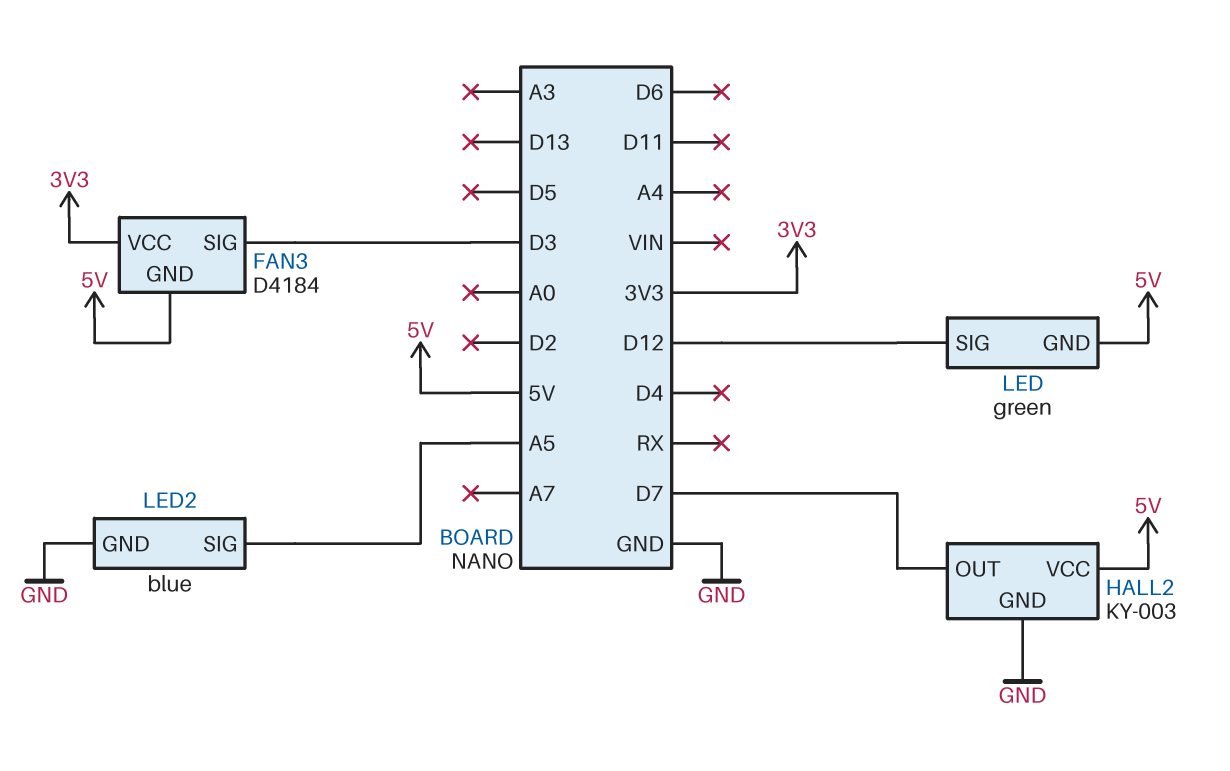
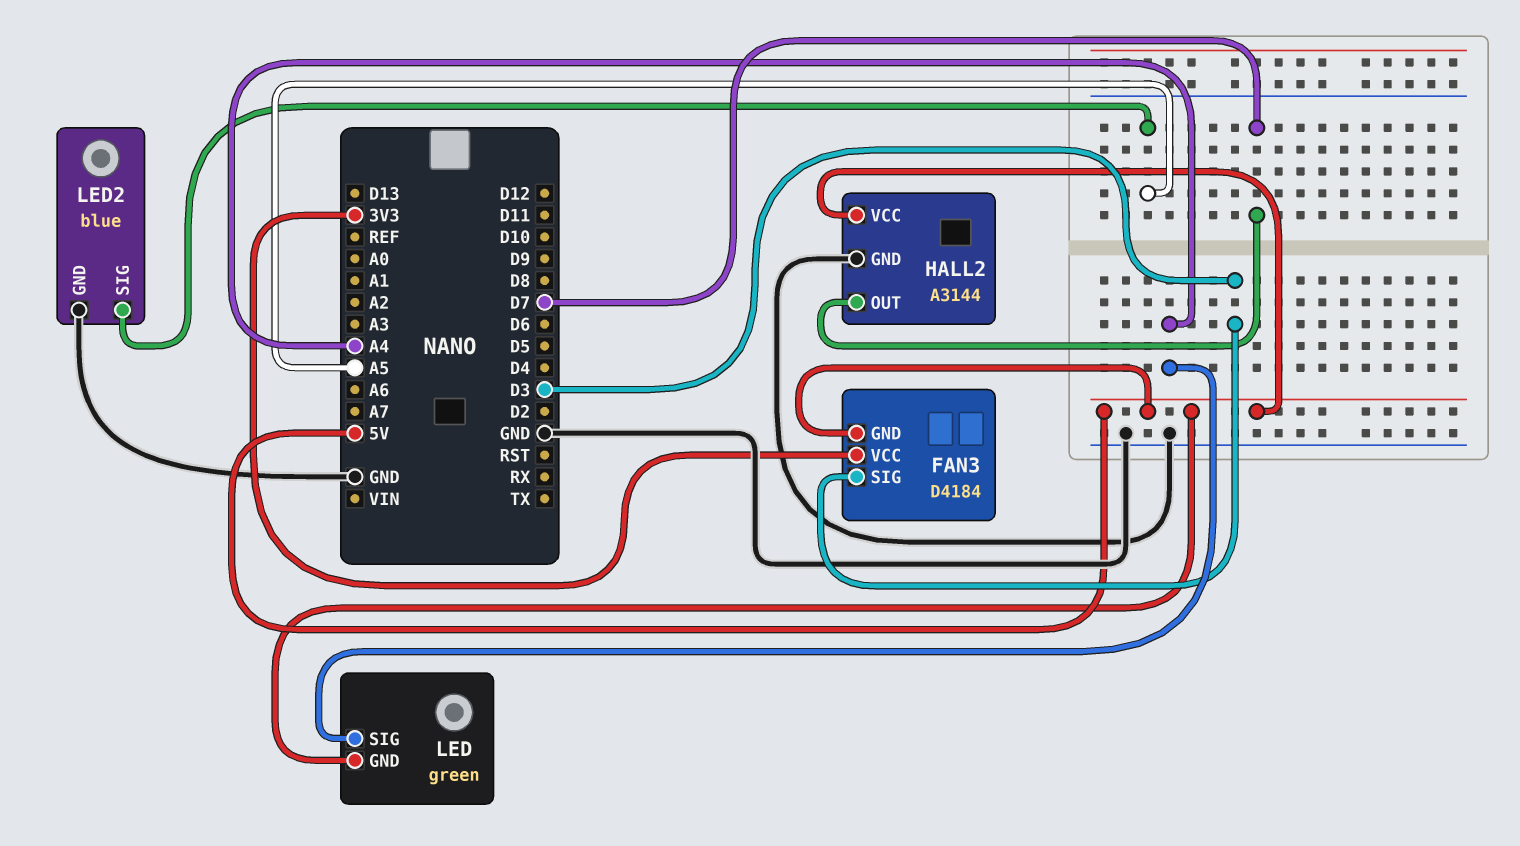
HALL2: KY-003 -> A3144
LED pin SIG: D12 -> A4

